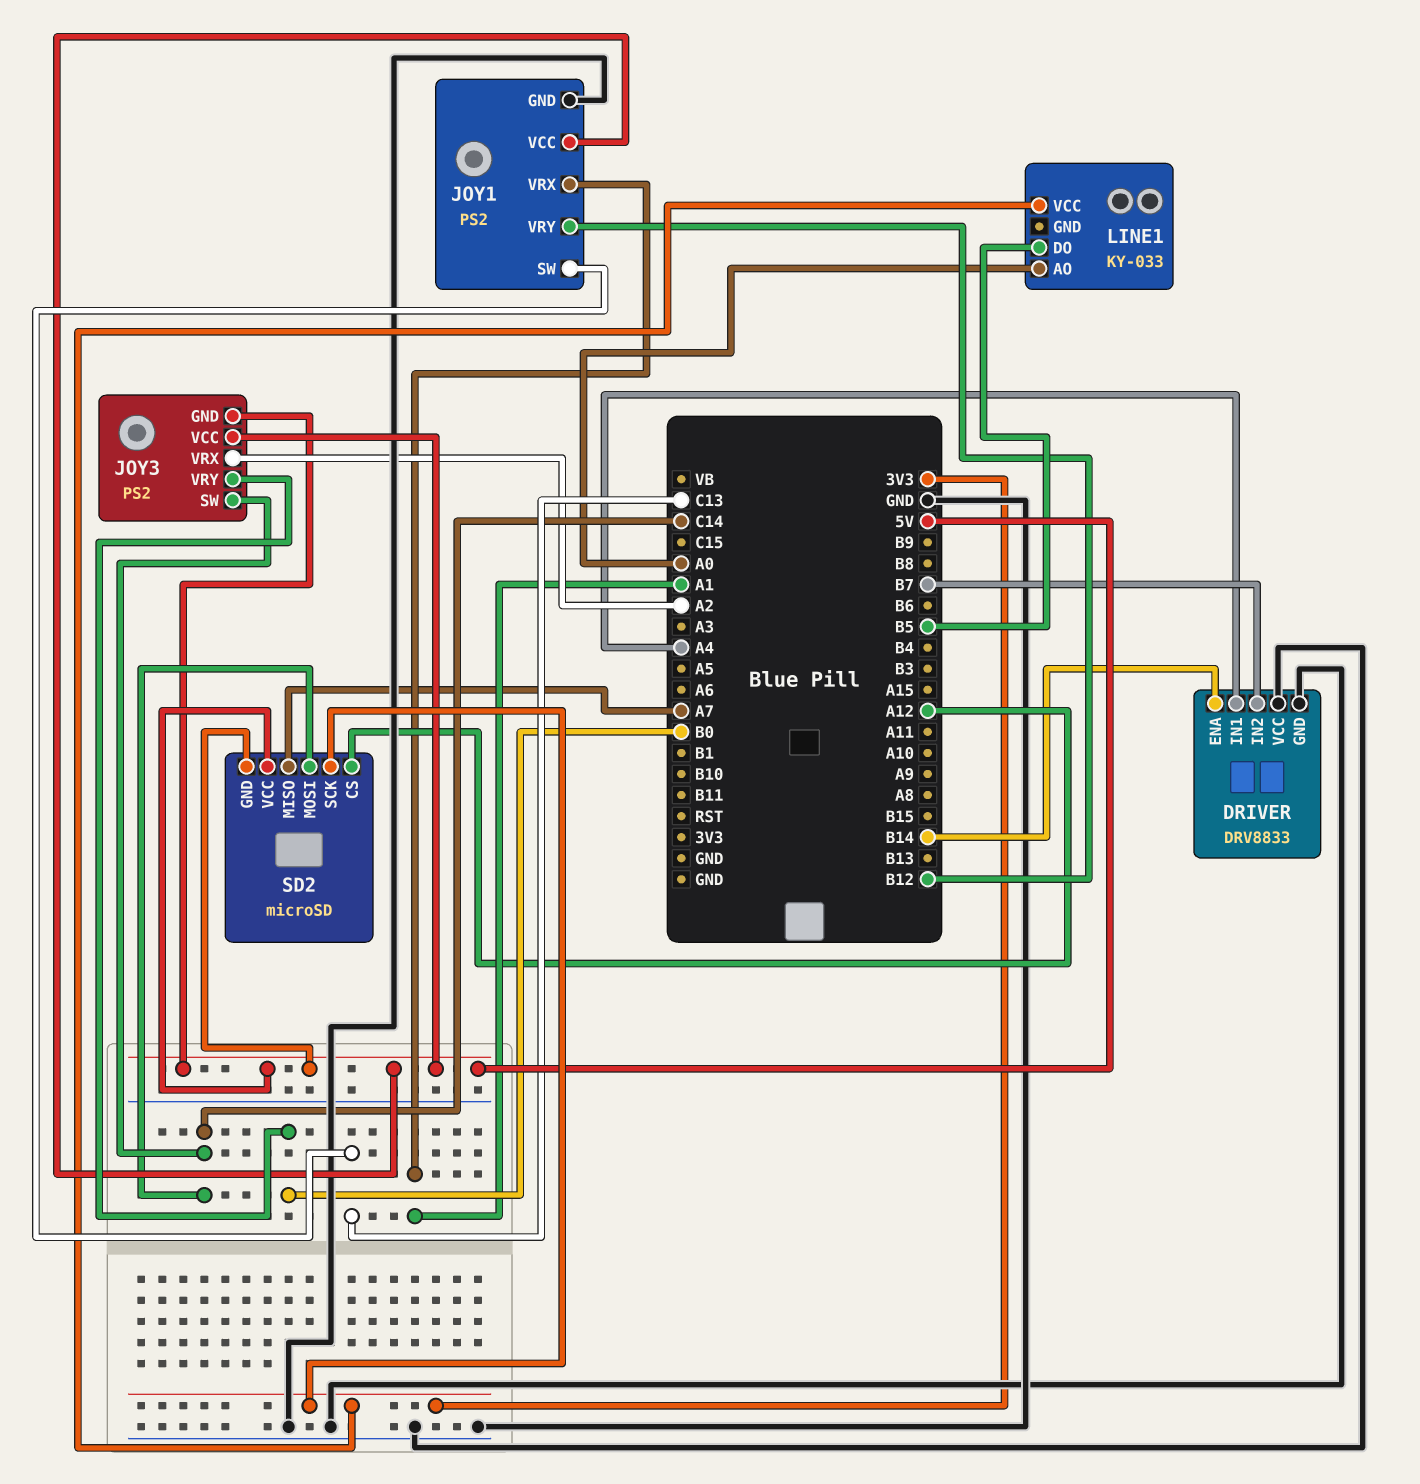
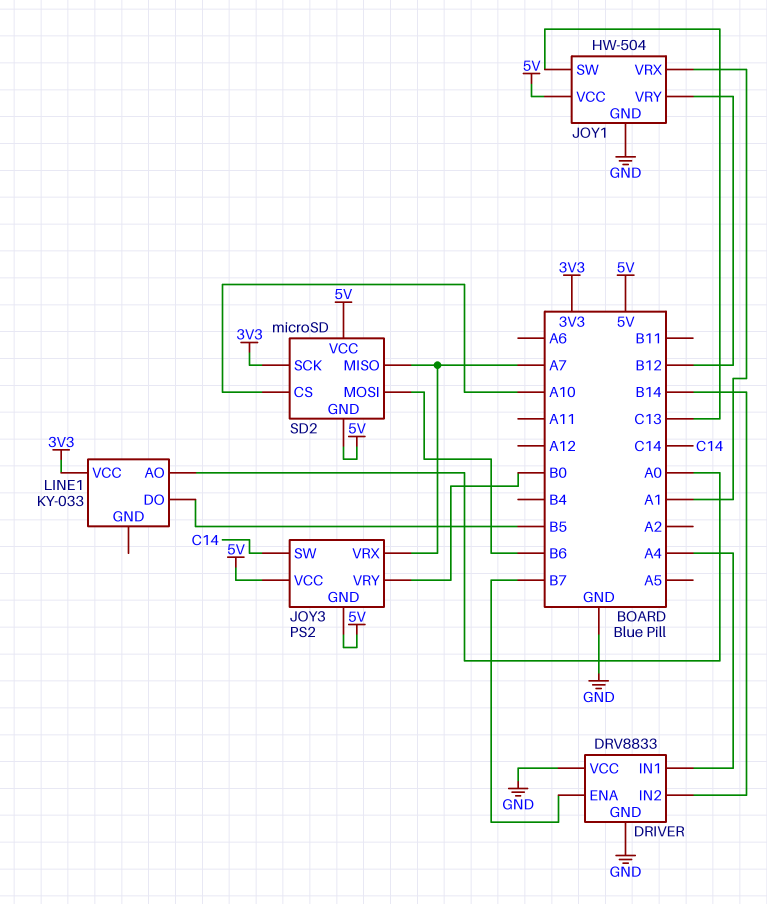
DRIVER pin ENA: B14 -> B7
DRIVER pin IN2: B7 -> B14
JOY1: PS2 -> HW-504
JOY3 pin VRX: A2 -> A7
SD2 pin CS: A12 -> A10
SD2 pin MOSI: C14 -> B6

